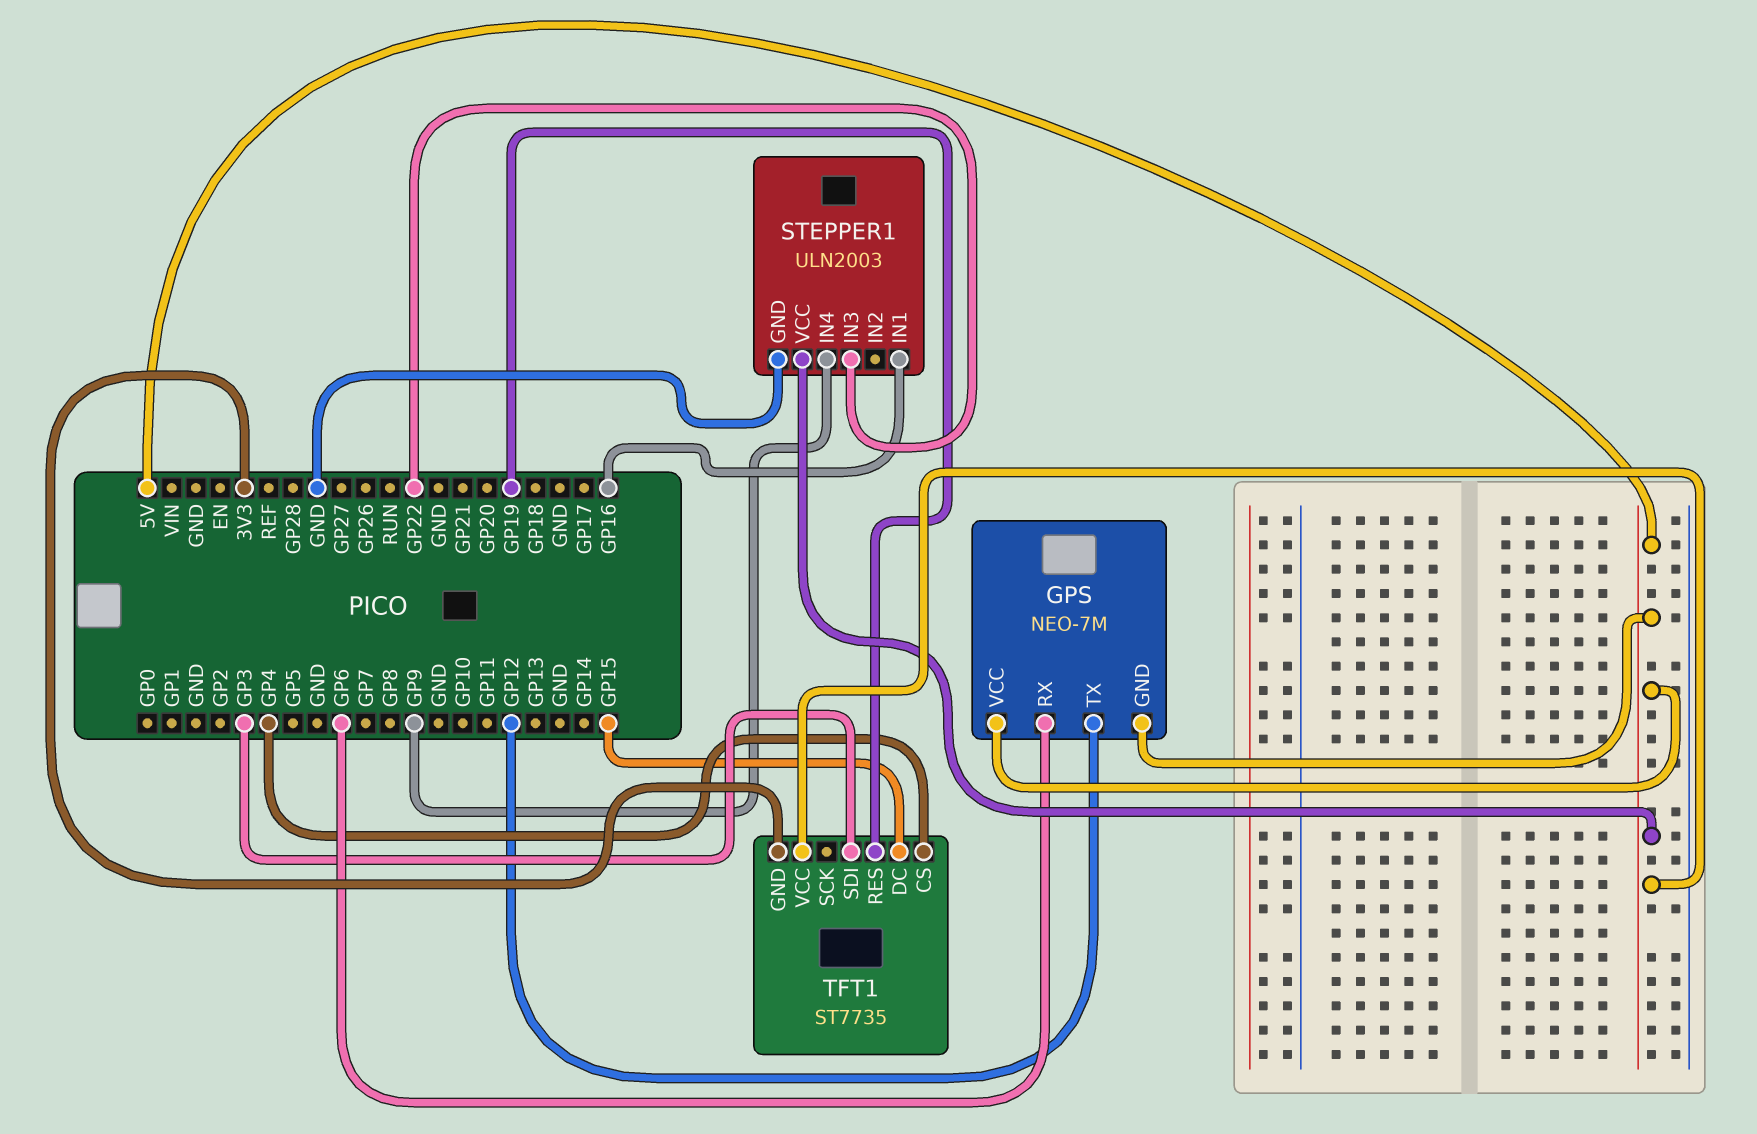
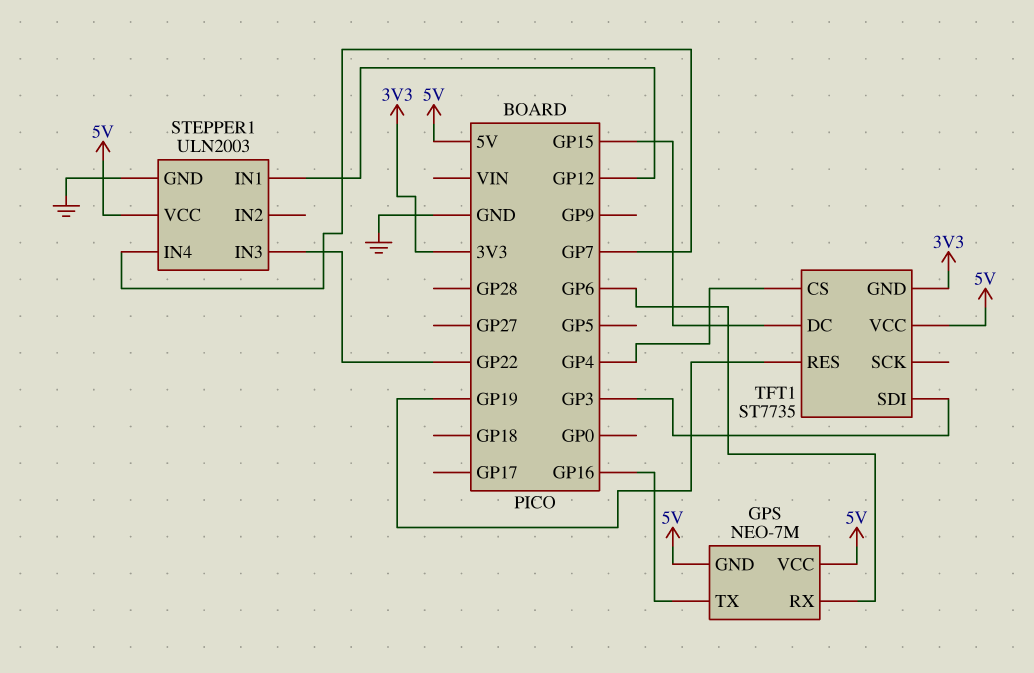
GPS pin TX: GP12 -> GP16
STEPPER1 pin IN1: GP16 -> GP12
STEPPER1 pin IN4: GP9 -> GP7

